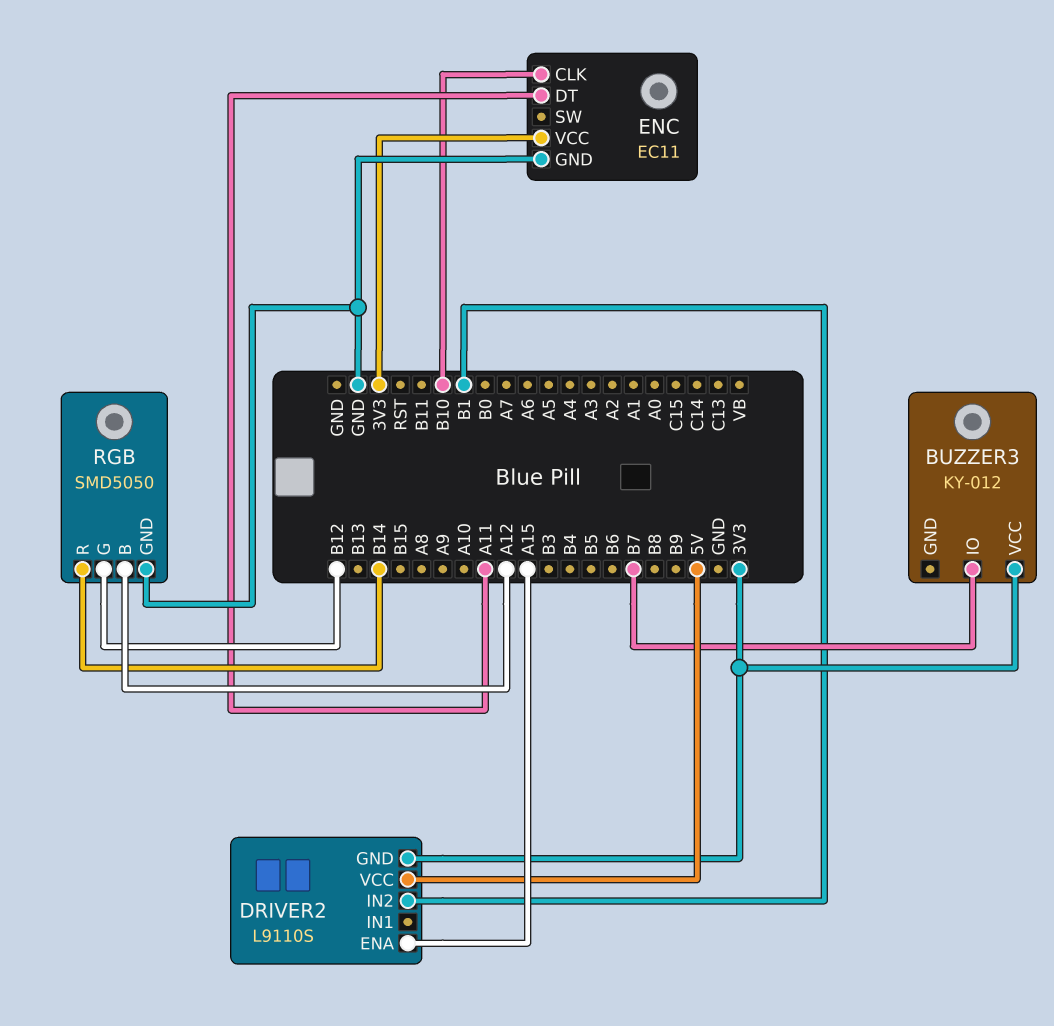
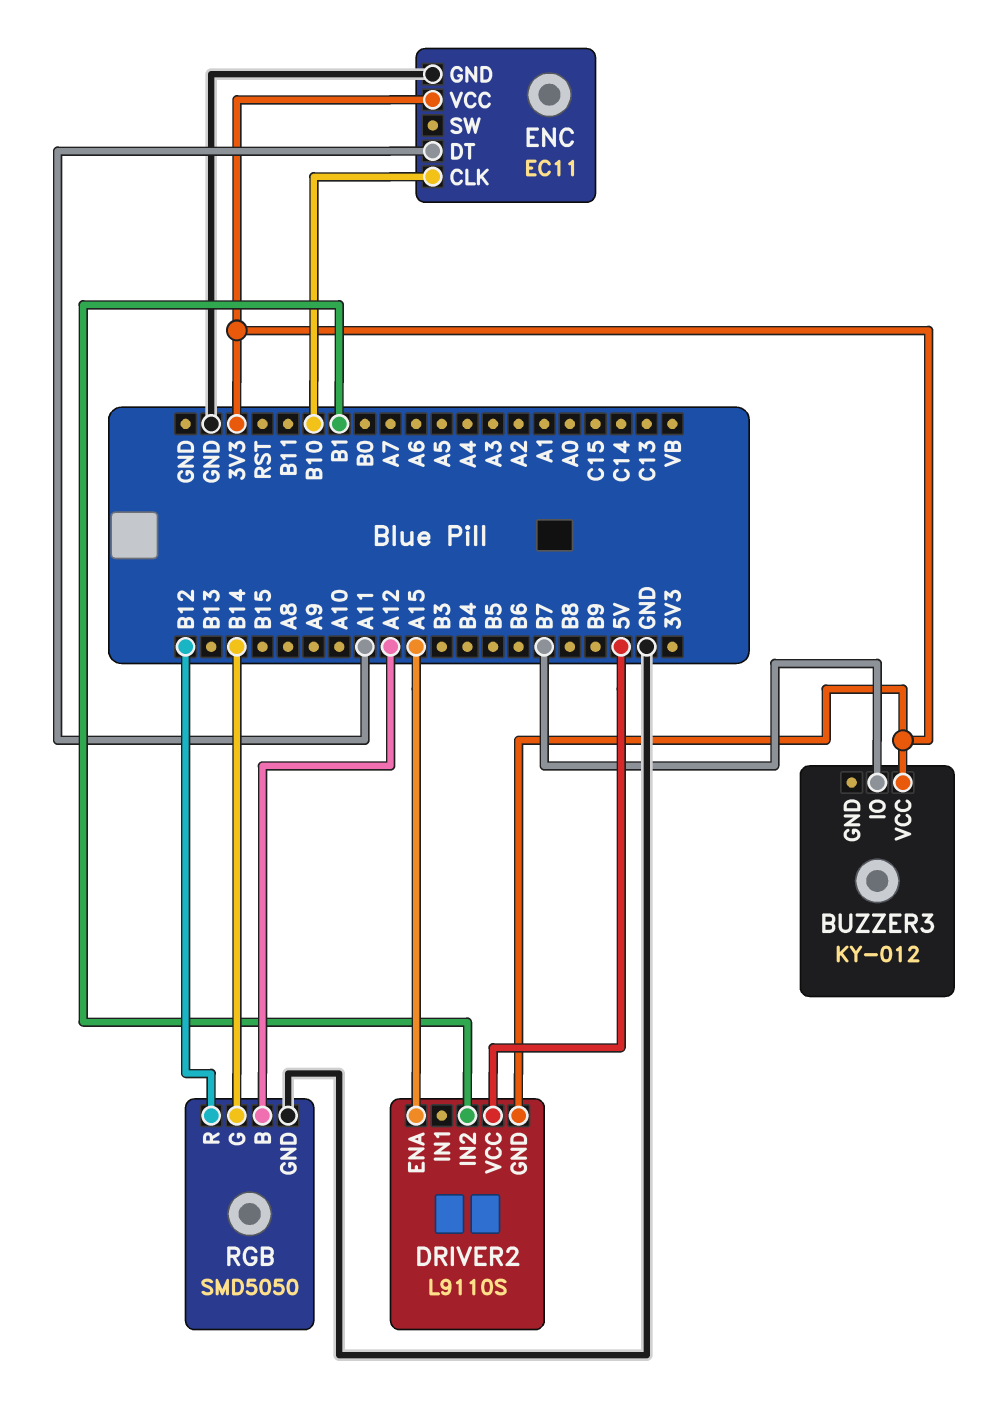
RGB pin G: B12 -> B14
RGB pin R: B14 -> B12

